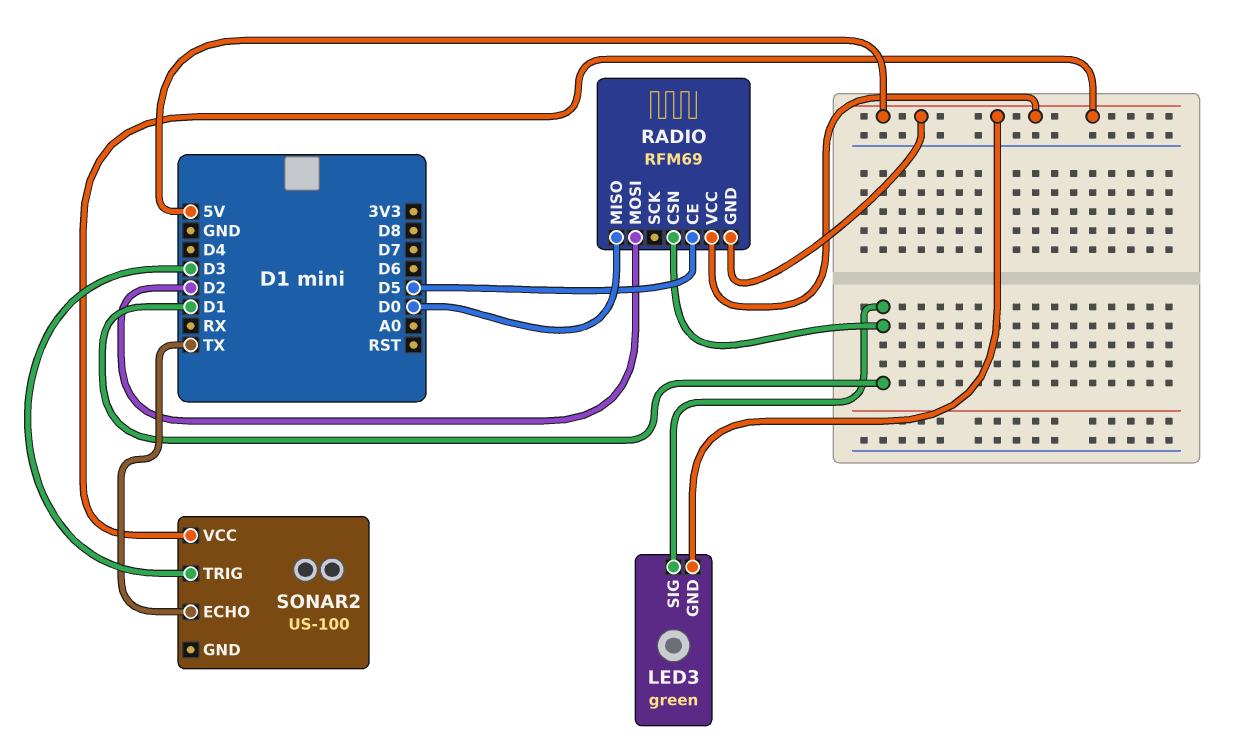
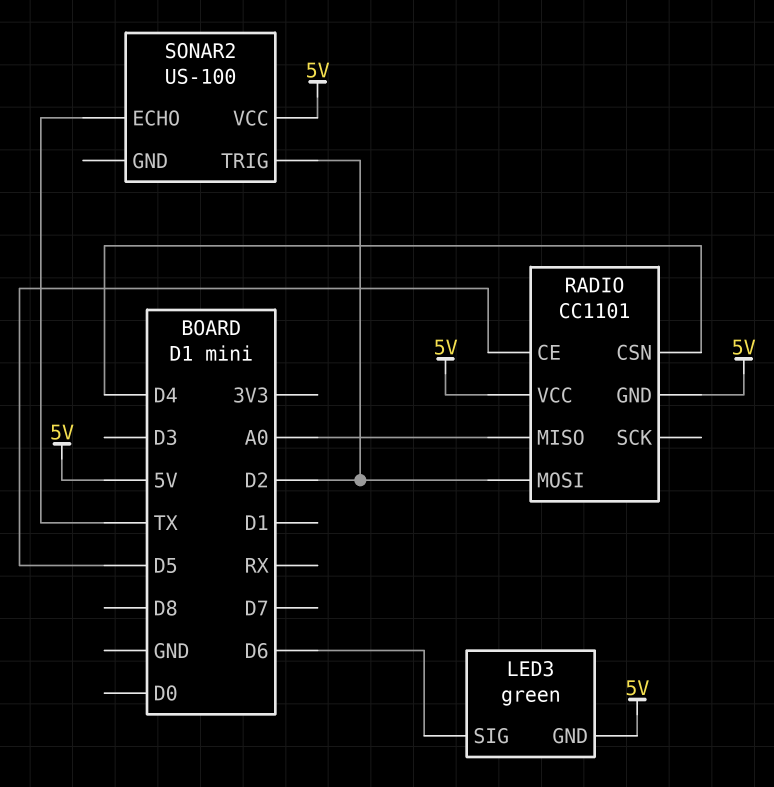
LED3 pin SIG: D1 -> D6
RADIO: RFM69 -> CC1101
RADIO pin CSN: D1 -> D4
RADIO pin MISO: D0 -> A0
SONAR2 pin TRIG: D3 -> D2

